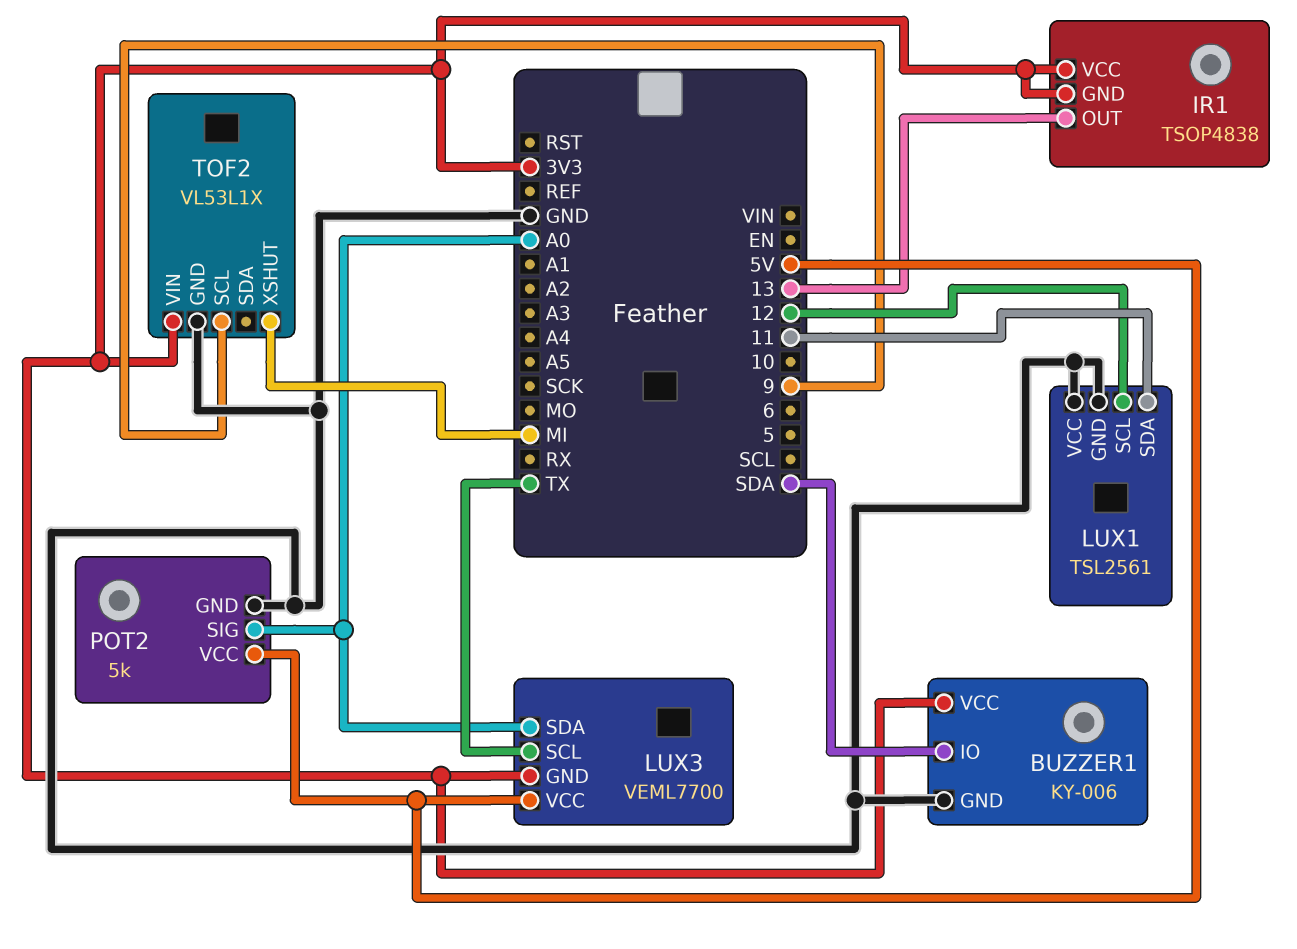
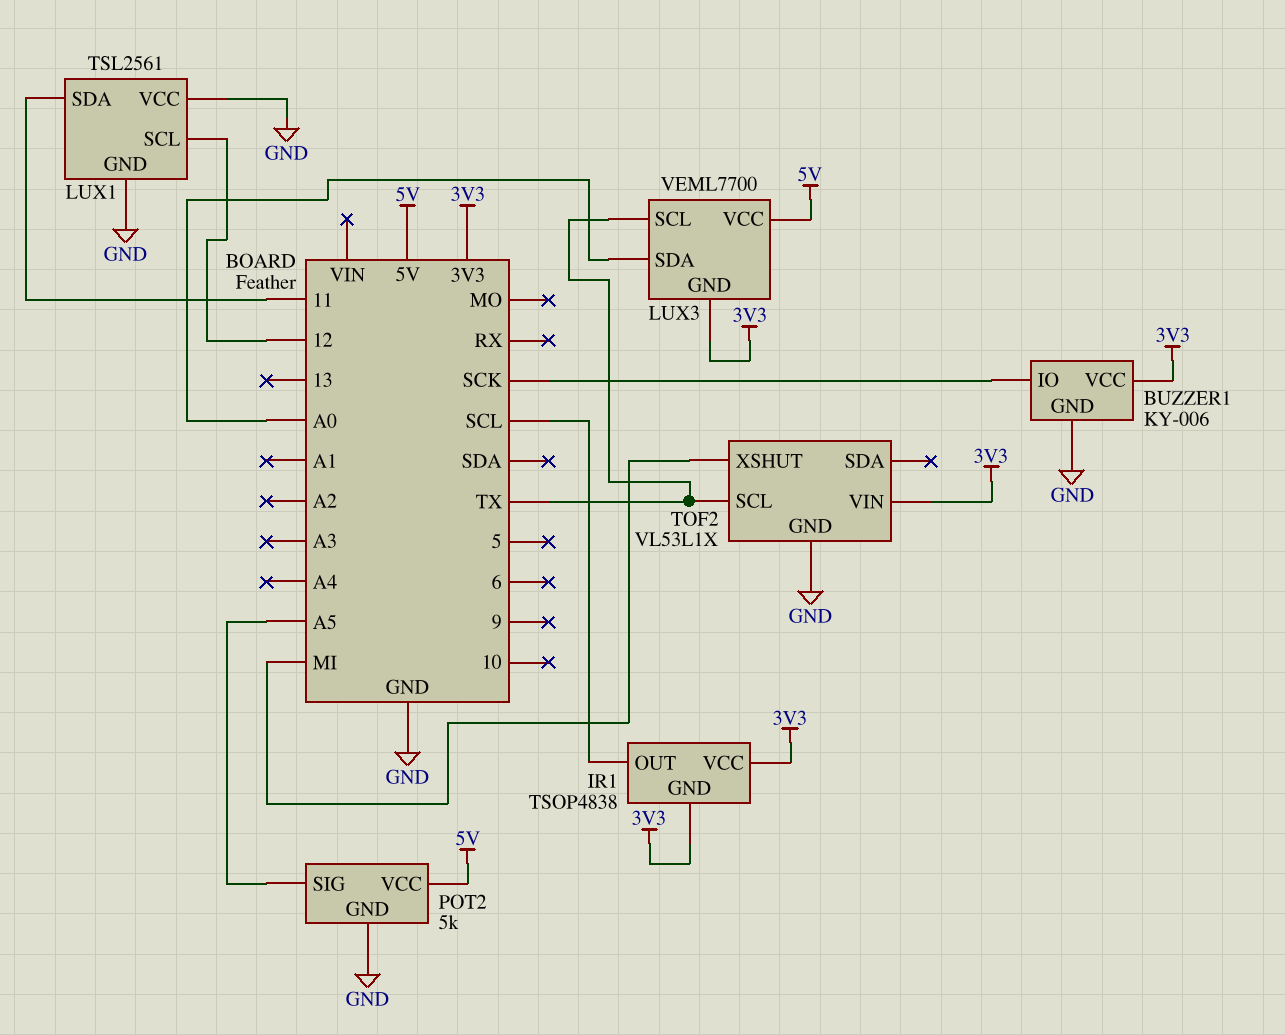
BUZZER1 pin IO: SDA -> SCK
IR1 pin OUT: 13 -> SCL
POT2 pin SIG: A0 -> A5
TOF2 pin SCL: 9 -> TX

